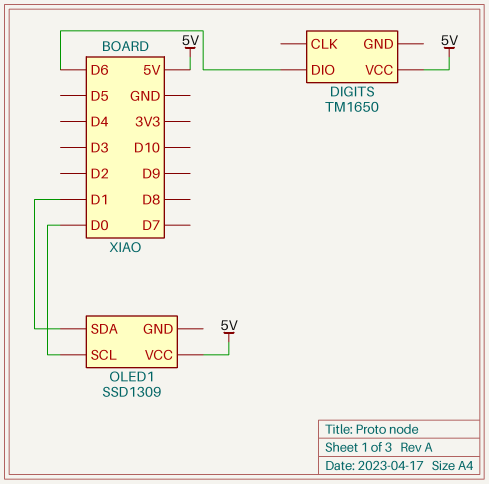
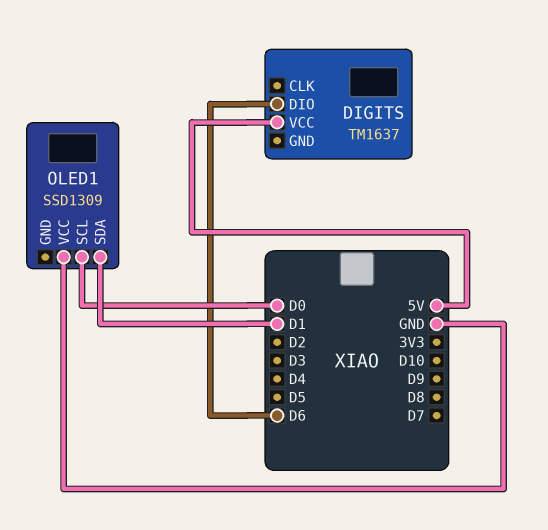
DIGITS: TM1650 -> TM1637
OLED1 pin VCC: 5V -> GND

